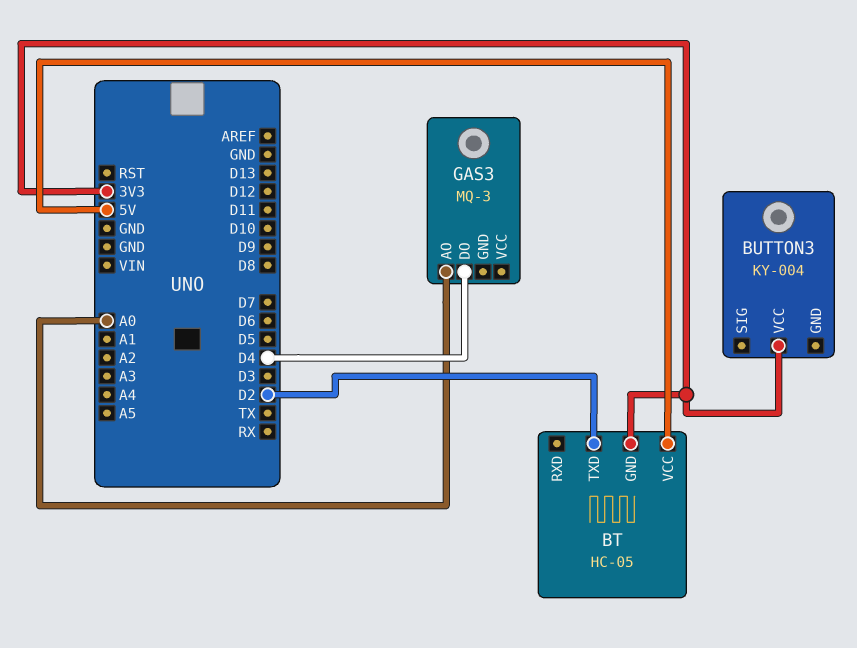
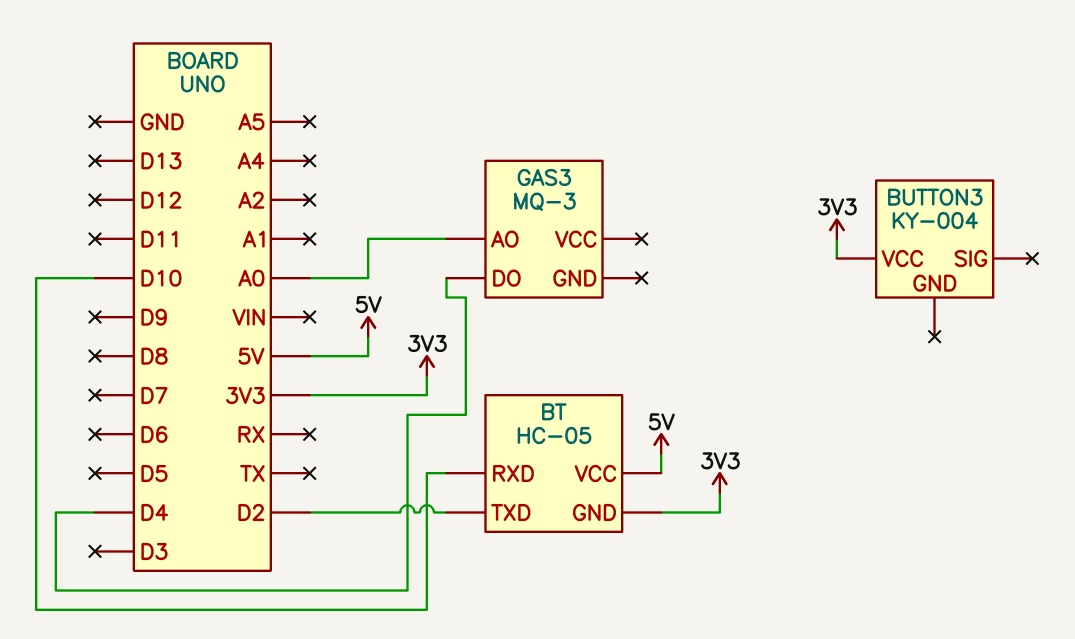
BT pin RXD: none -> D10

